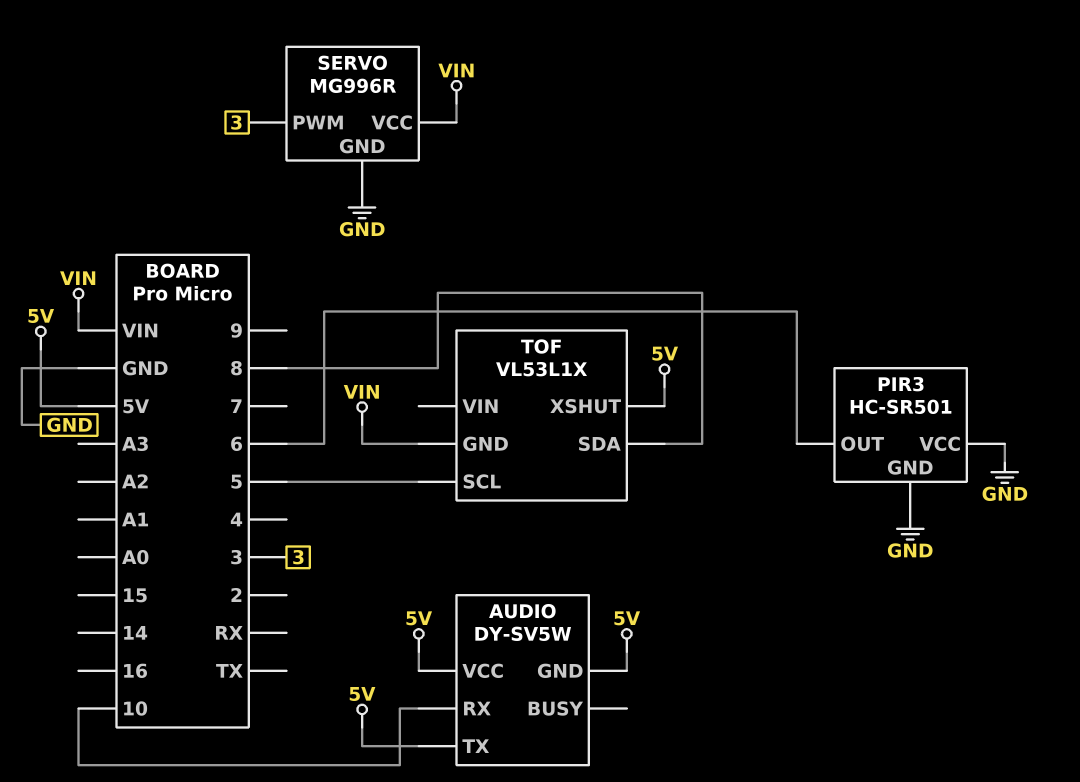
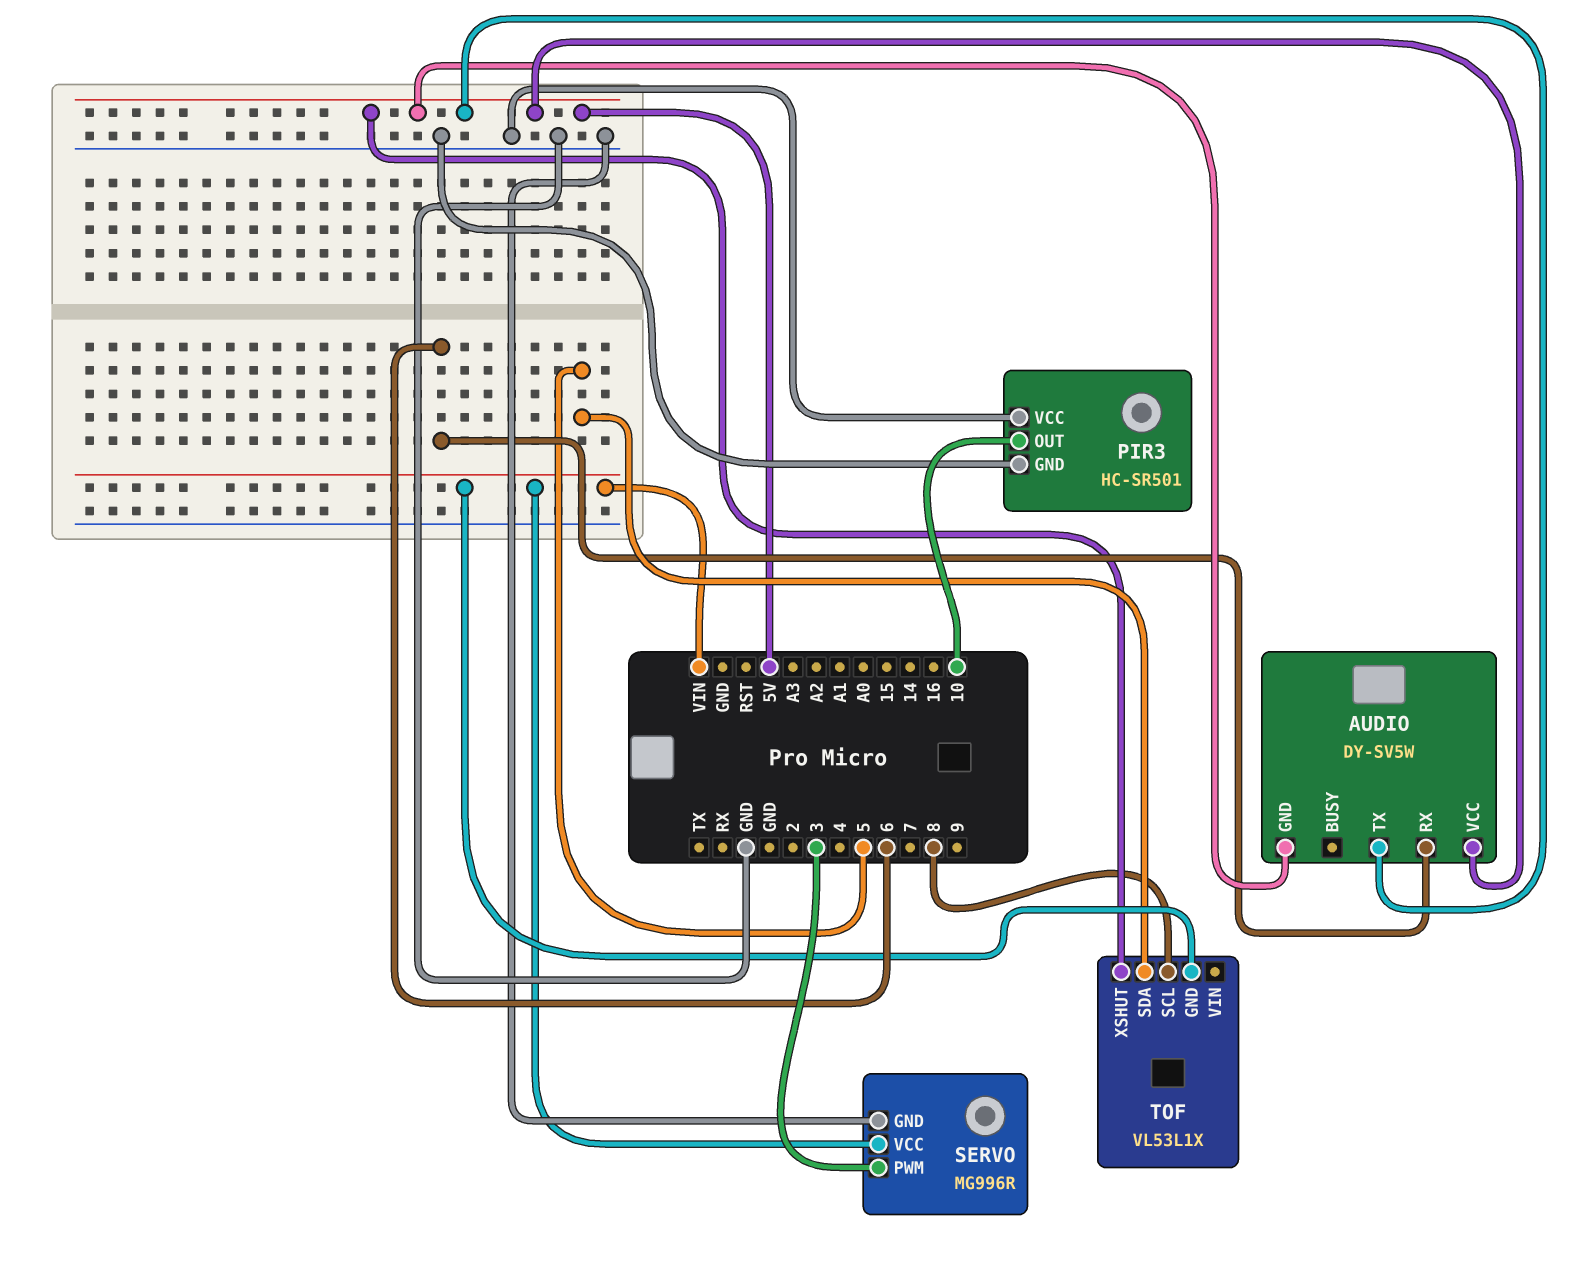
AUDIO pin RX: 10 -> 6
PIR3 pin OUT: 6 -> 10
TOF pin SCL: 5 -> 8
TOF pin SDA: 8 -> 5

